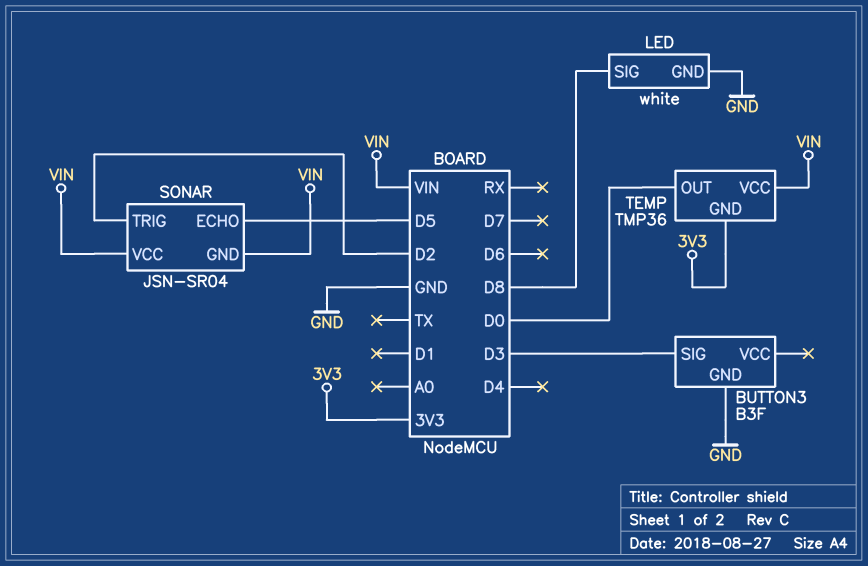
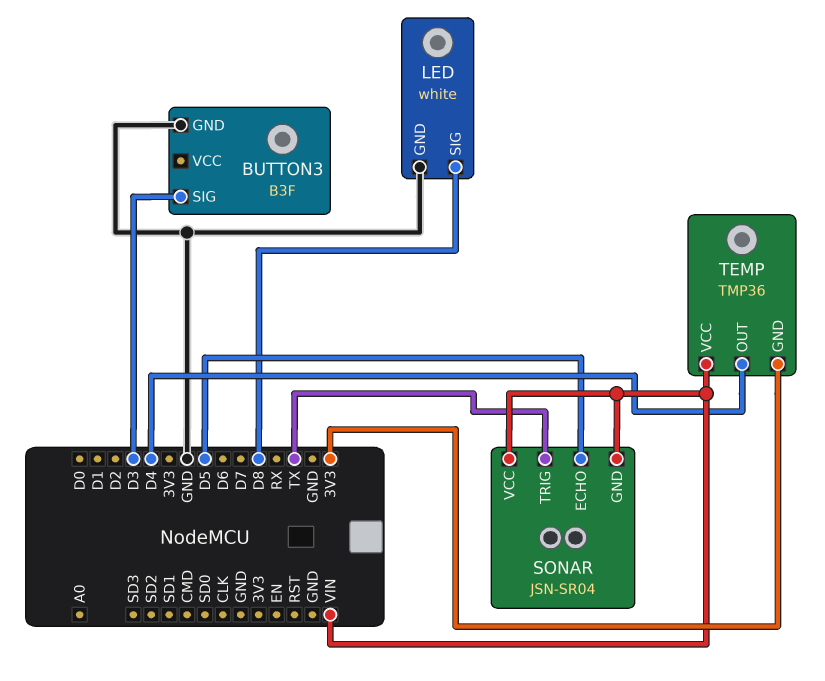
SONAR pin TRIG: D2 -> TX
TEMP pin OUT: D0 -> D4

